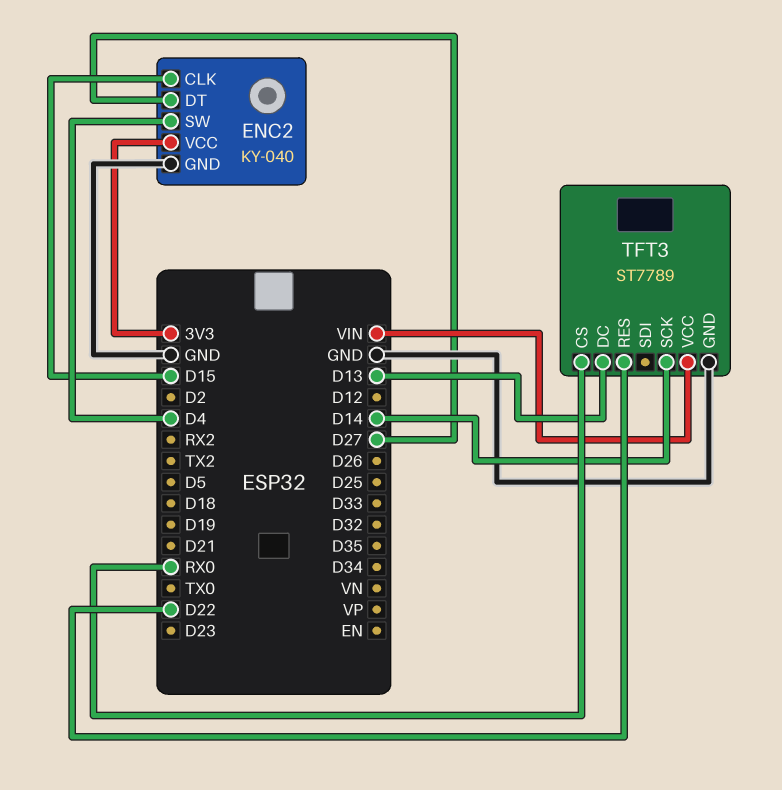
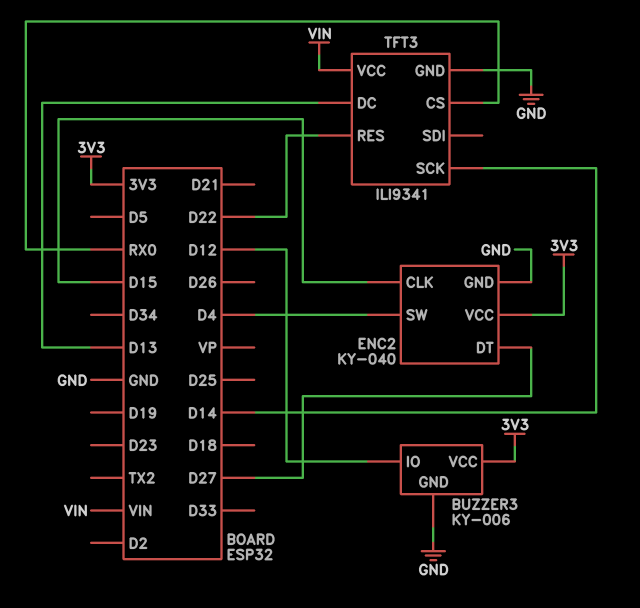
BUZZER3: none -> KY-006
BUZZER3 pin GND: none -> GND
BUZZER3 pin IO: none -> D12
BUZZER3 pin VCC: none -> 3V3
TFT3: ST7789 -> ILI9341

